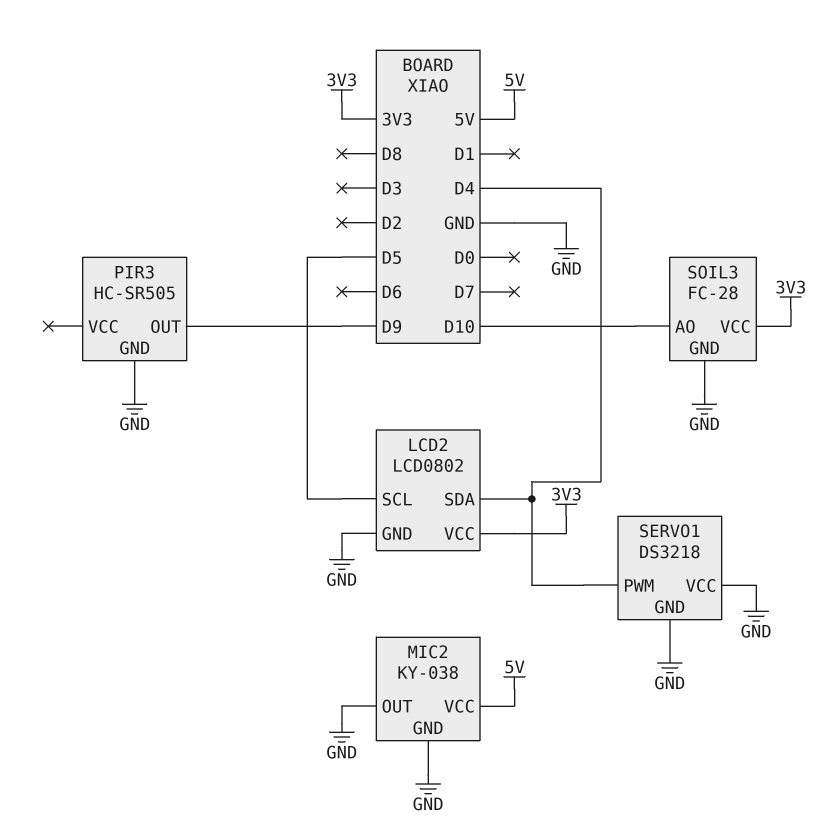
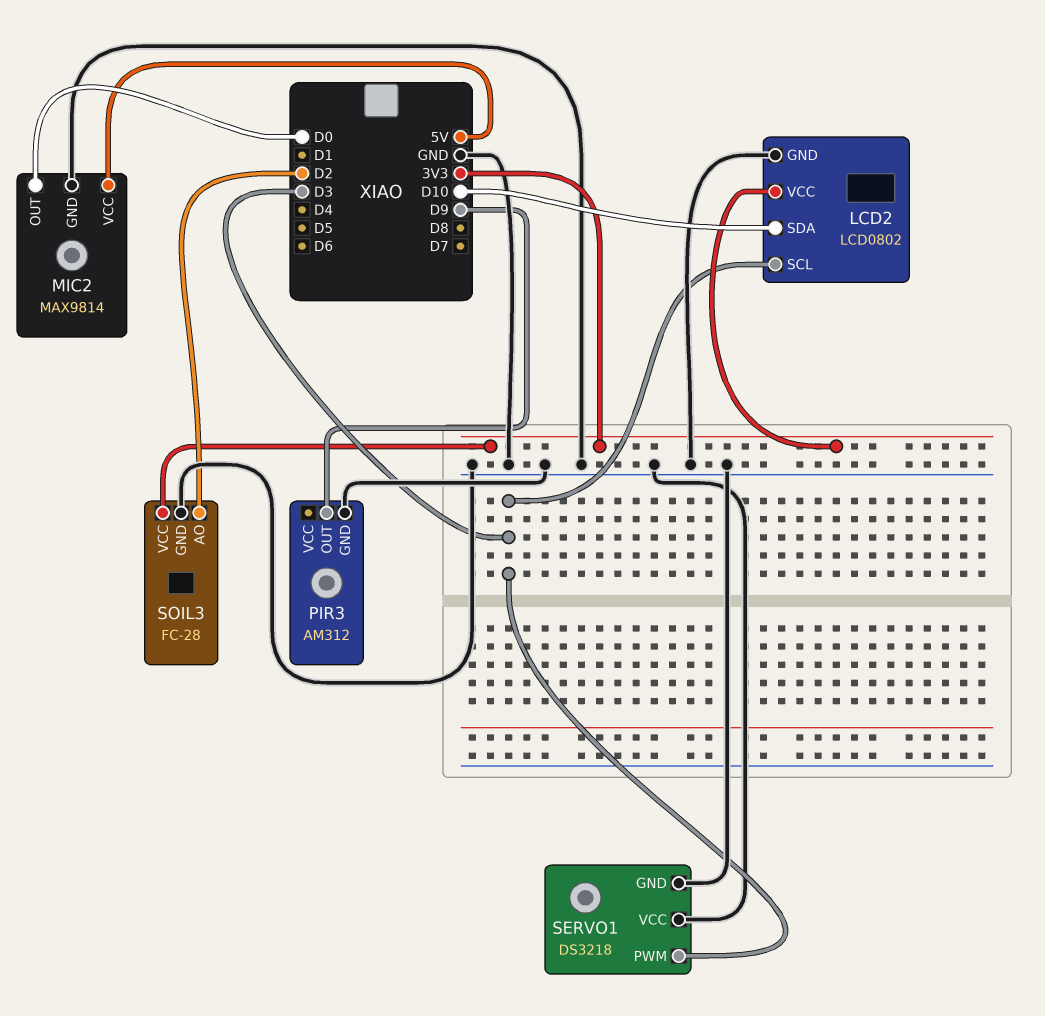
LCD2 pin SCL: D5 -> D3
LCD2 pin SDA: D4 -> D10
MIC2: KY-038 -> MAX9814
MIC2 pin OUT: GND -> D0
PIR3: HC-SR505 -> AM312
SERVO1 pin PWM: D4 -> D3
SOIL3 pin AO: D10 -> D2

